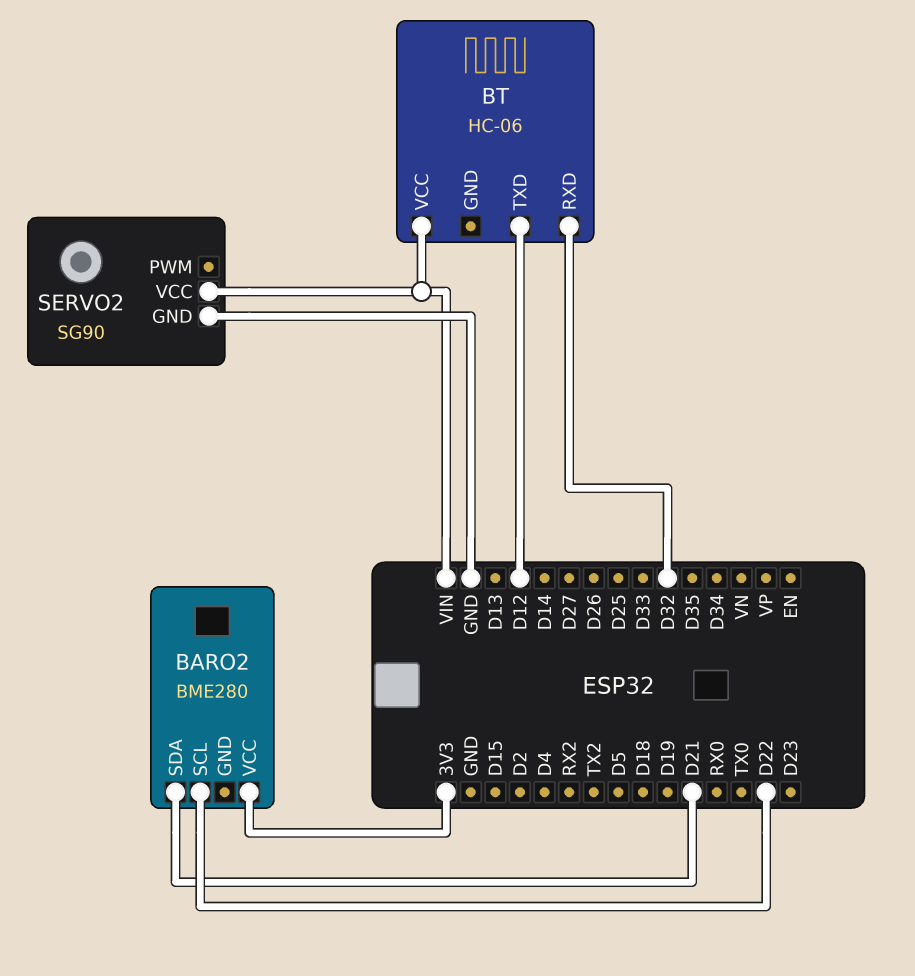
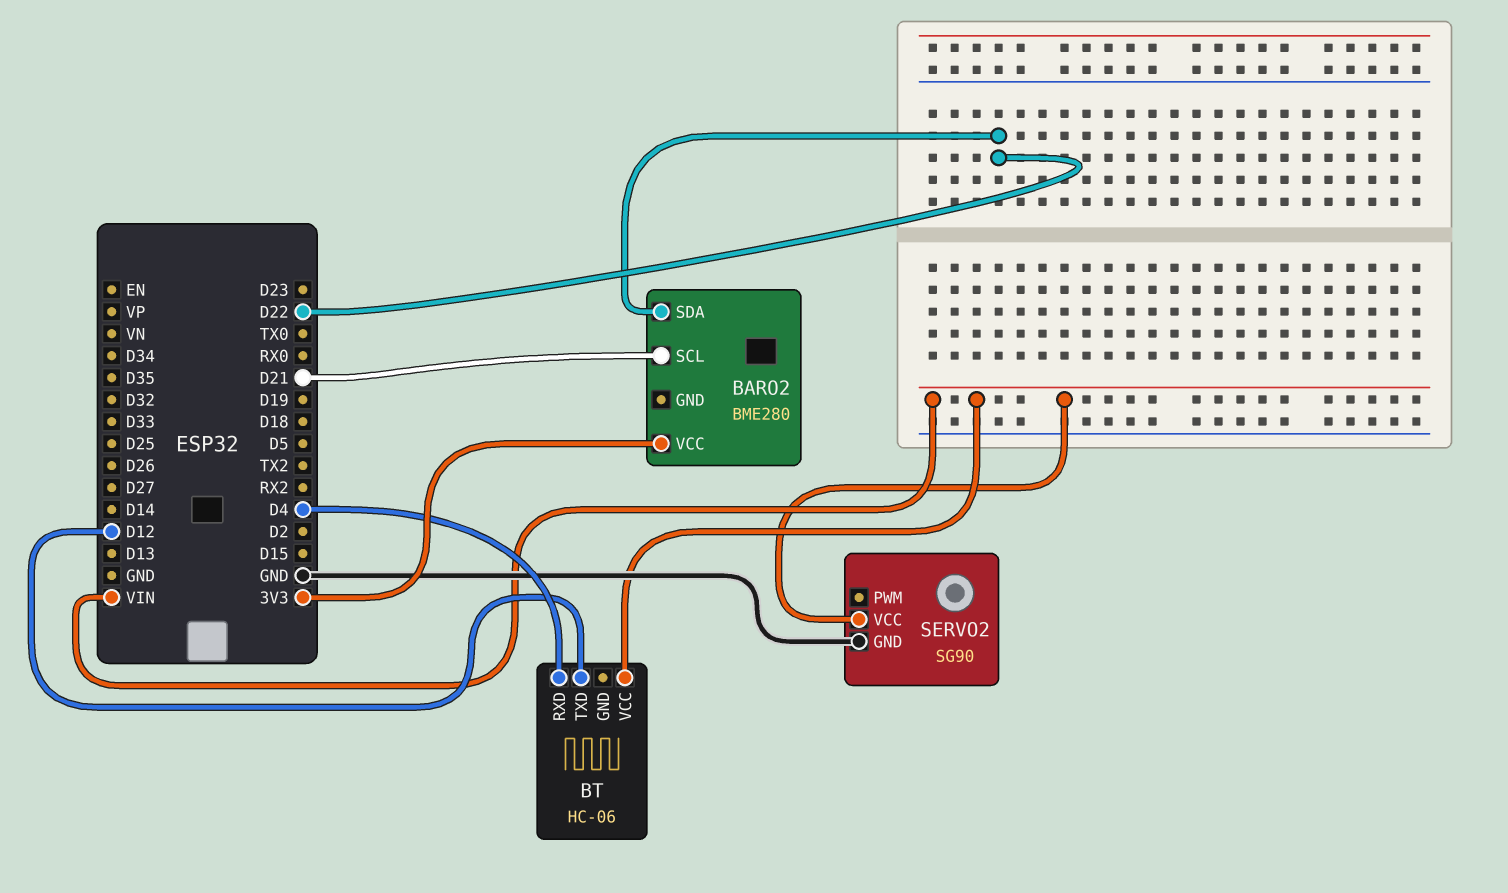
BARO2 pin SCL: D22 -> D21
BARO2 pin SDA: D21 -> D22
BT pin RXD: D32 -> D4

